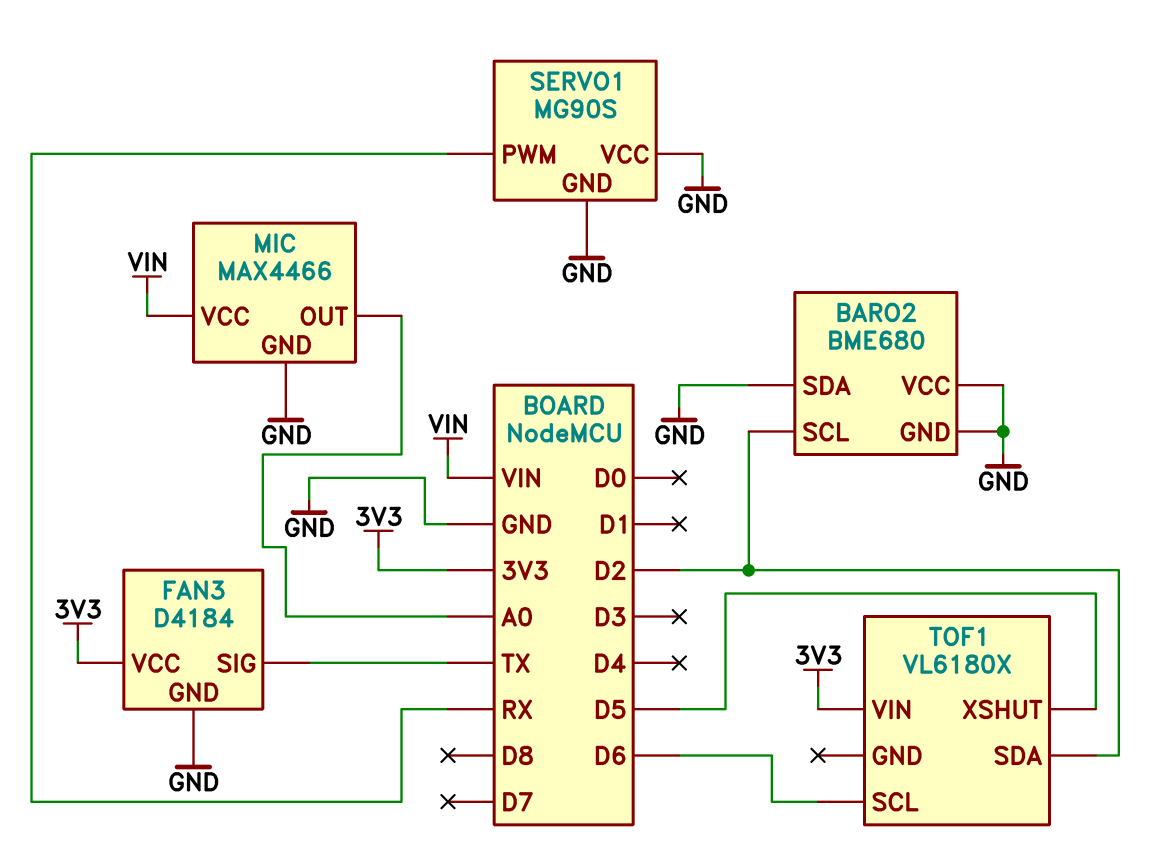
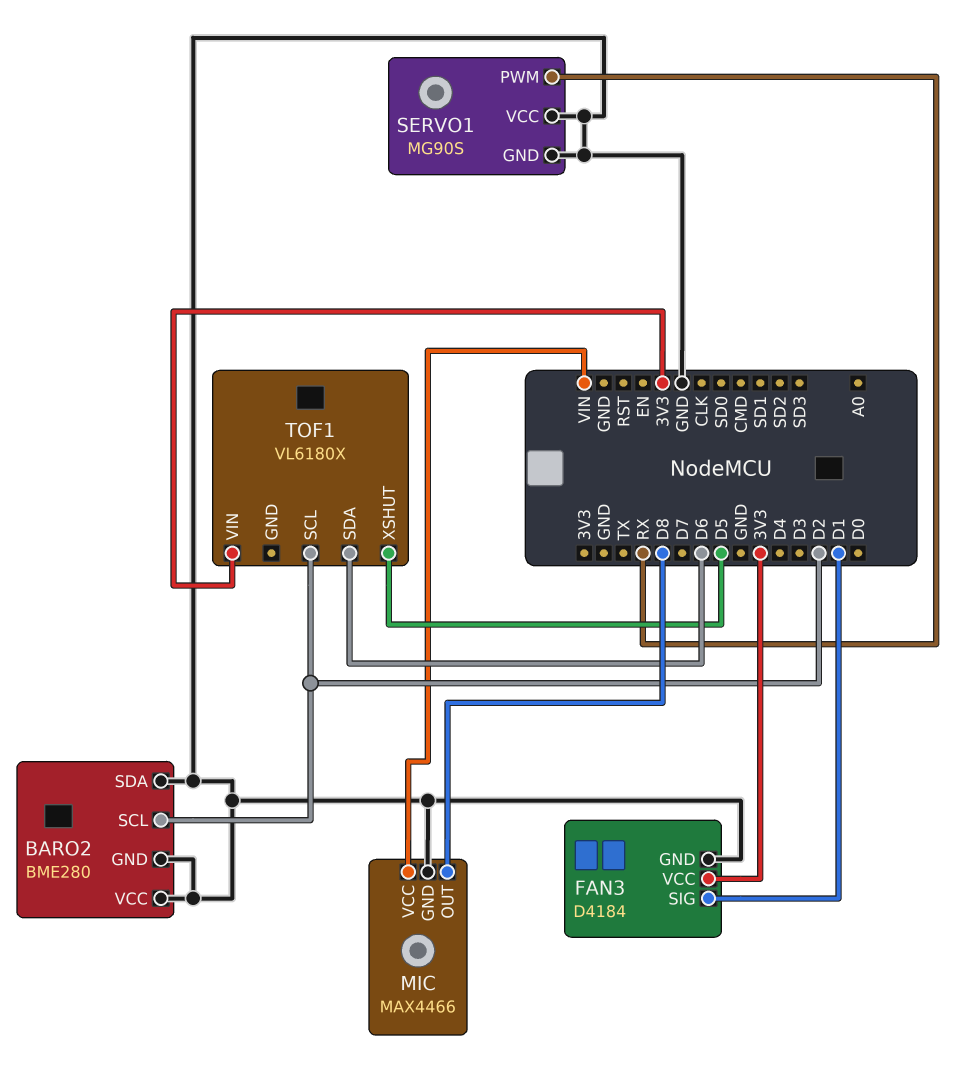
BARO2: BME680 -> BME280
FAN3 pin SIG: TX -> D1
MIC pin OUT: A0 -> D8
TOF1 pin SCL: D6 -> D2
TOF1 pin SDA: D2 -> D6

